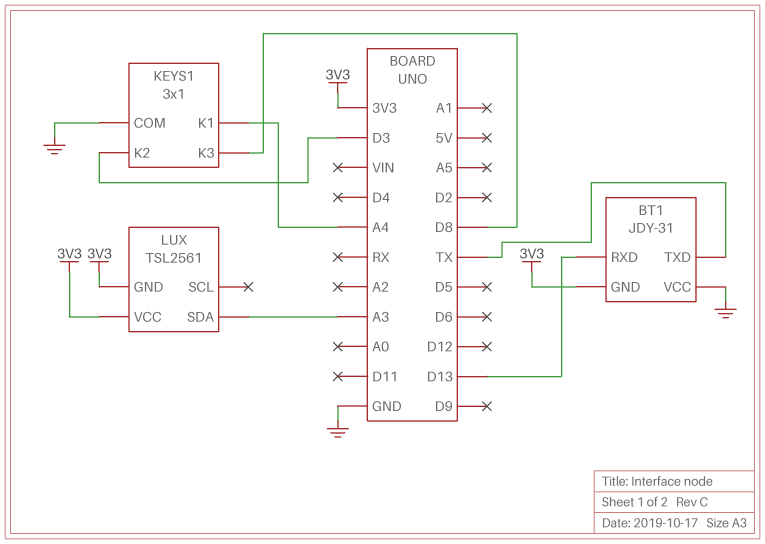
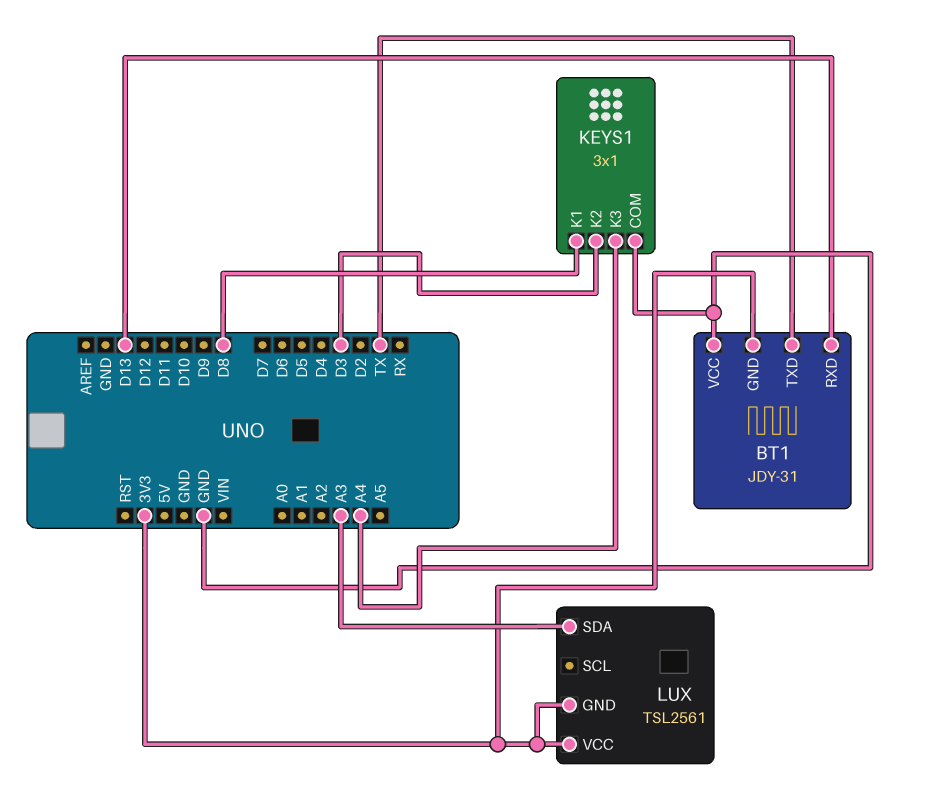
KEYS1 pin K1: A4 -> D8
KEYS1 pin K3: D8 -> A4

